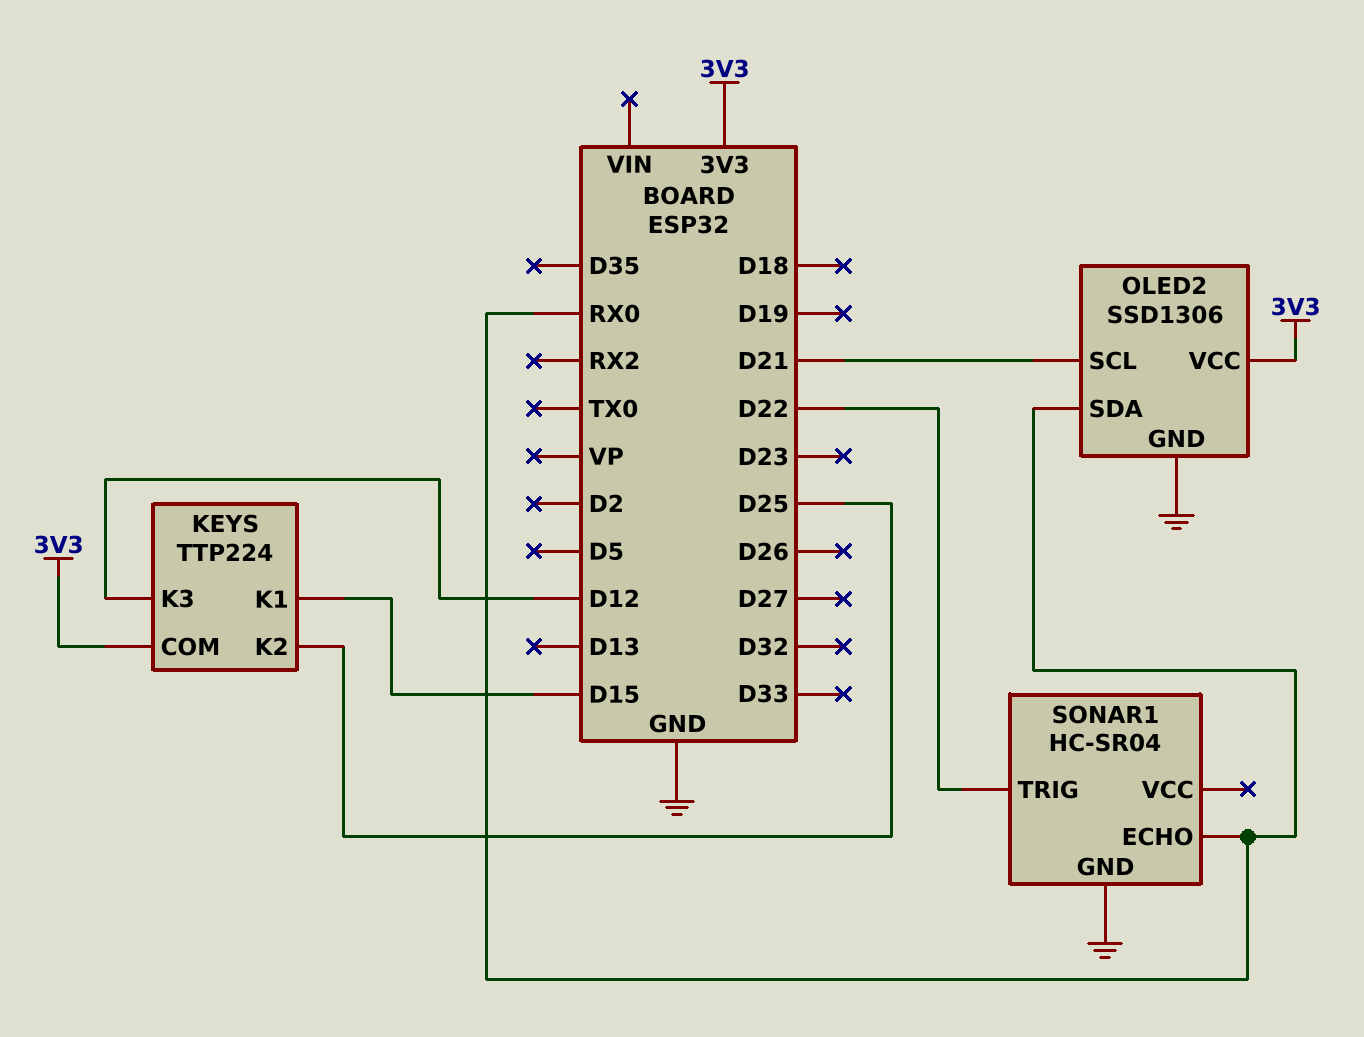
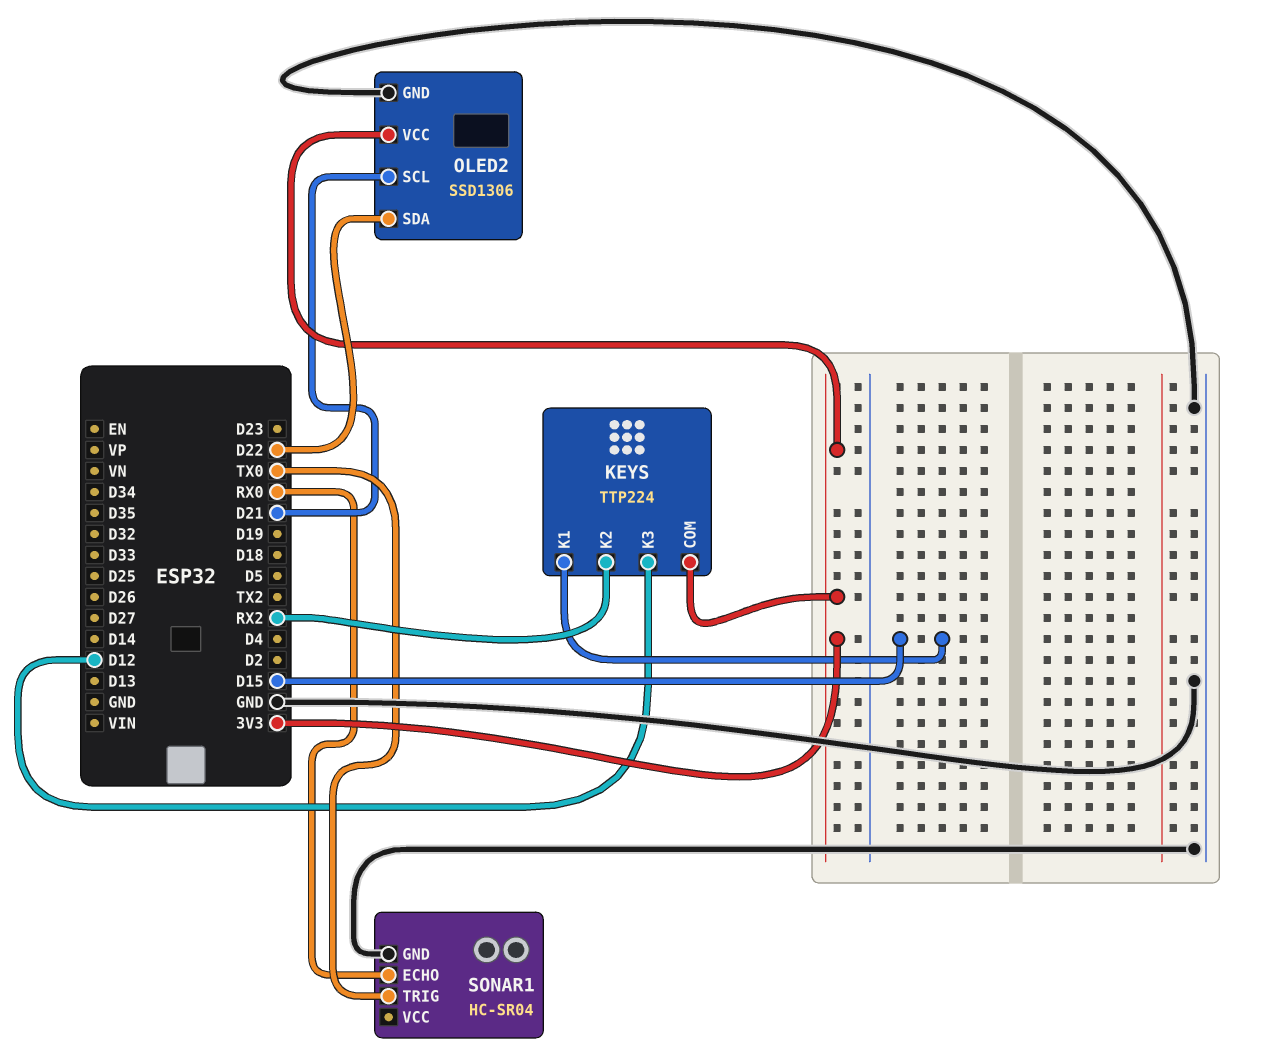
KEYS pin K2: D25 -> RX2
OLED2 pin SDA: RX0 -> D22
SONAR1 pin TRIG: D22 -> TX0

